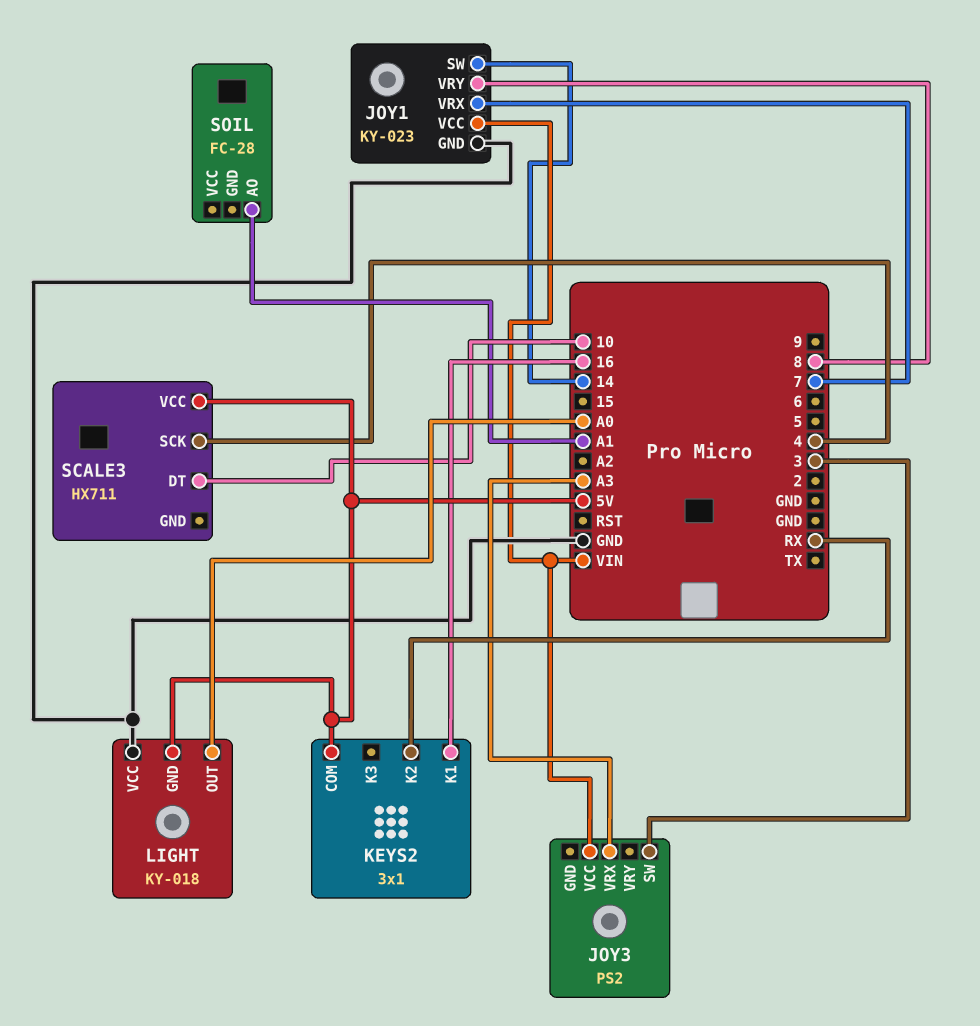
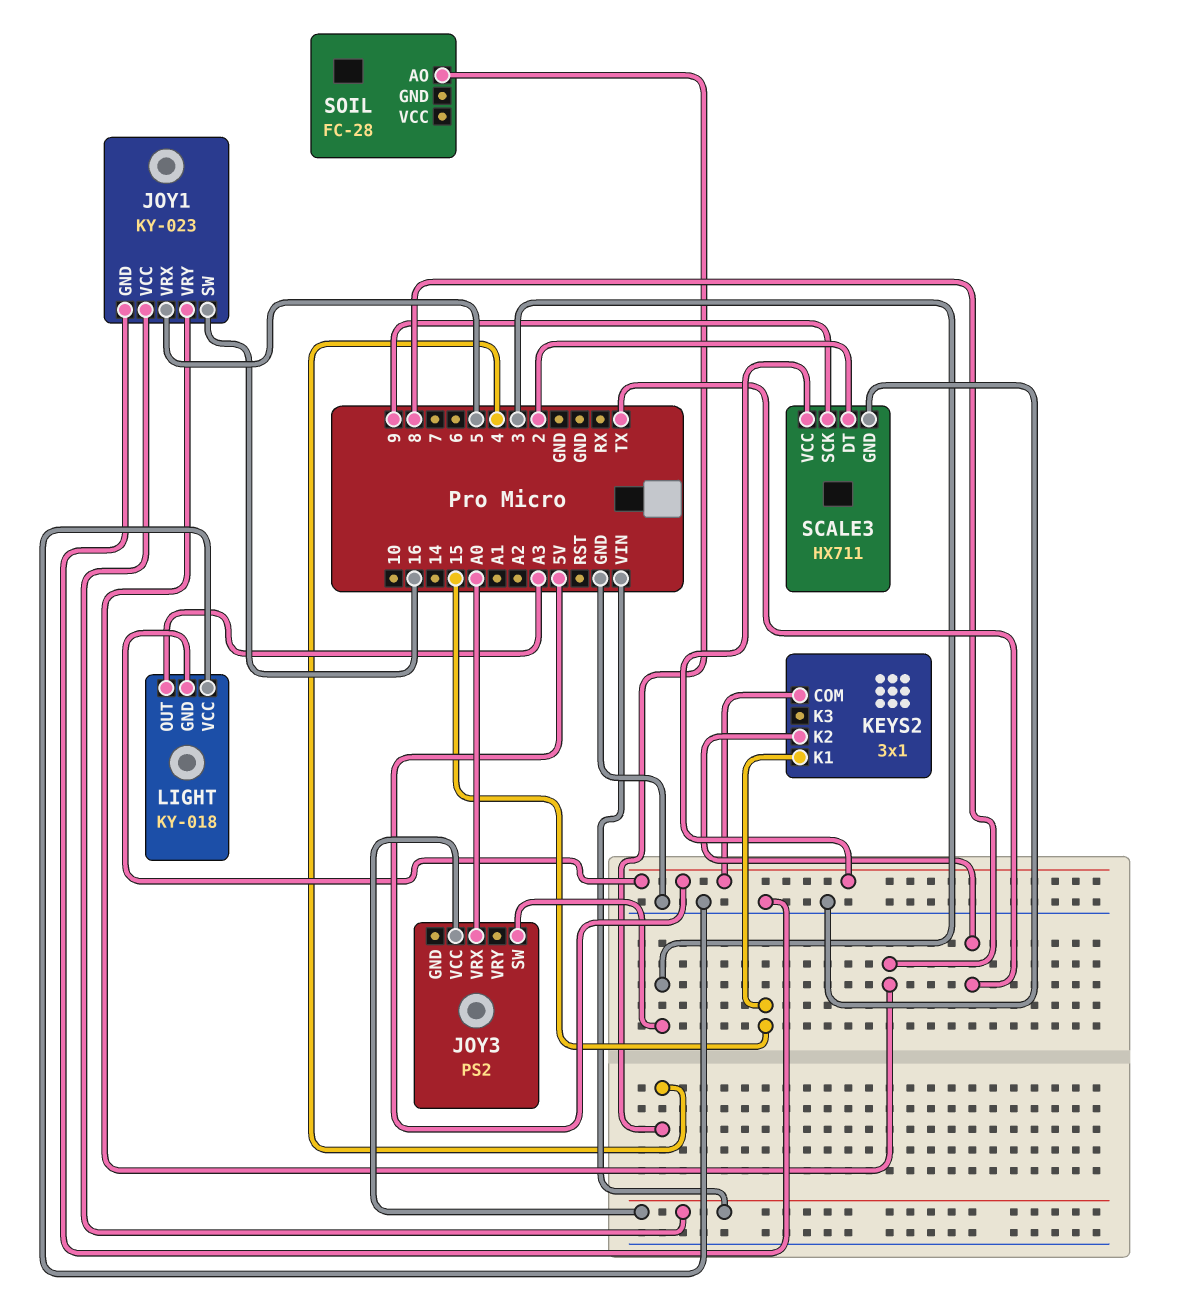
JOY1 pin SW: 14 -> 16
JOY1 pin VRX: 7 -> 5
JOY3 pin VRX: A3 -> A0
KEYS2 pin K1: 16 -> 15
KEYS2 pin K2: RX -> TX
LIGHT pin OUT: A0 -> A3
SCALE3 pin DT: 10 -> 2
SCALE3 pin GND: none -> GND
SCALE3 pin SCK: 4 -> 9
SOIL pin AO: A1 -> 4

